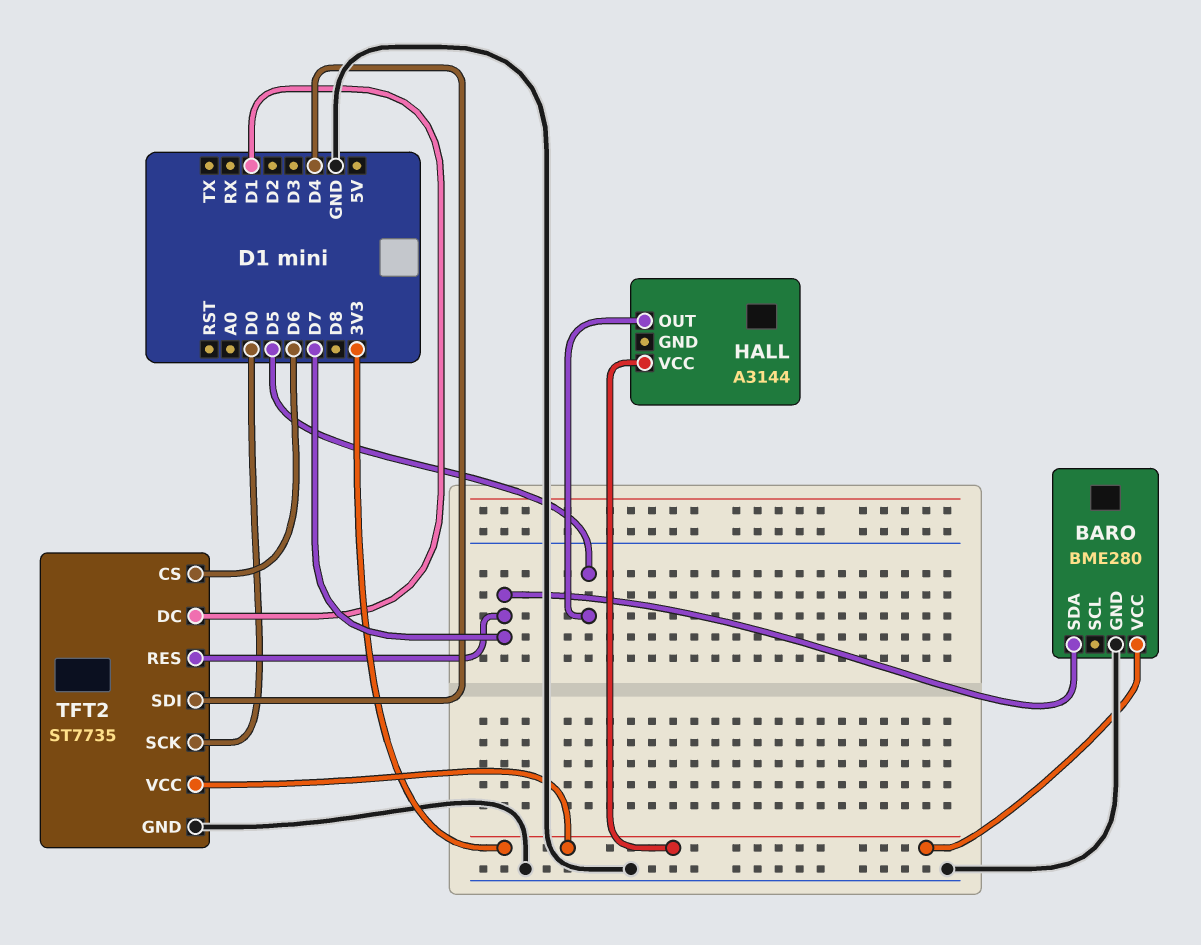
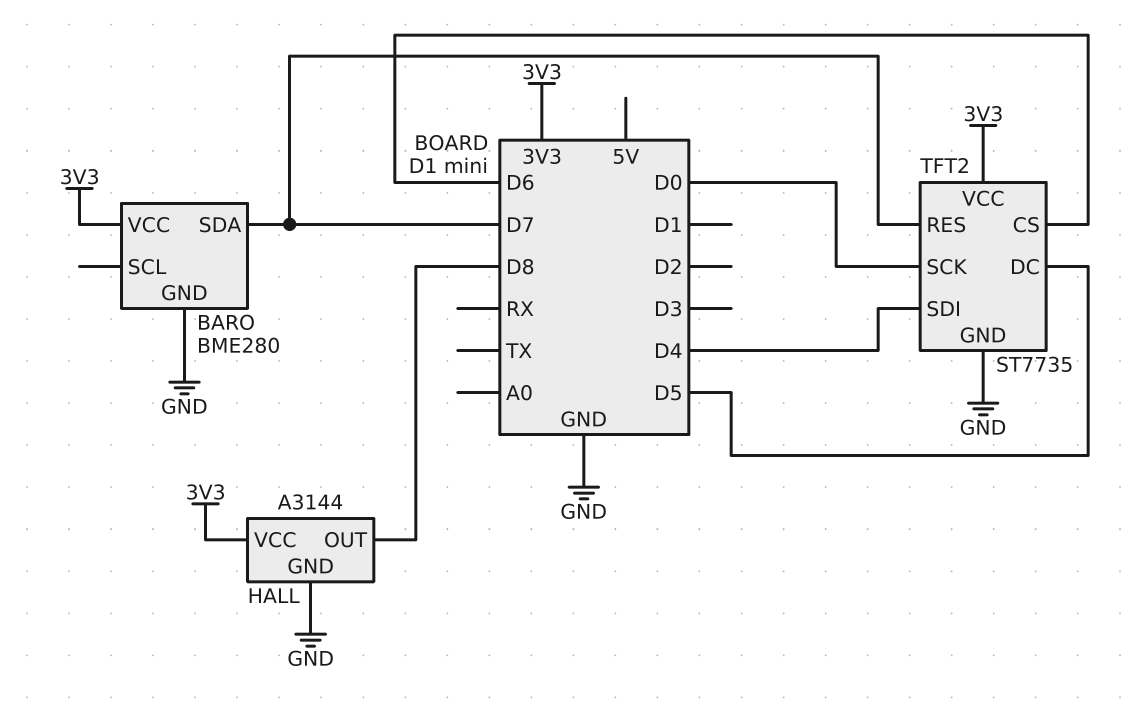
HALL pin GND: none -> GND
HALL pin OUT: D5 -> D8
TFT2 pin DC: D1 -> D5

